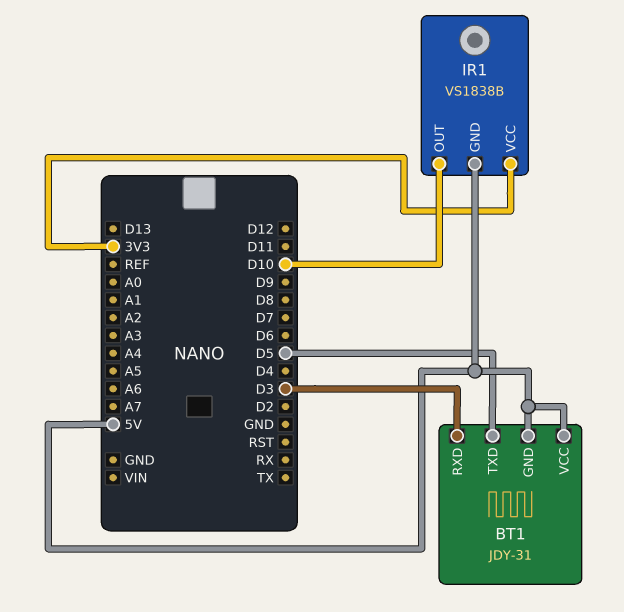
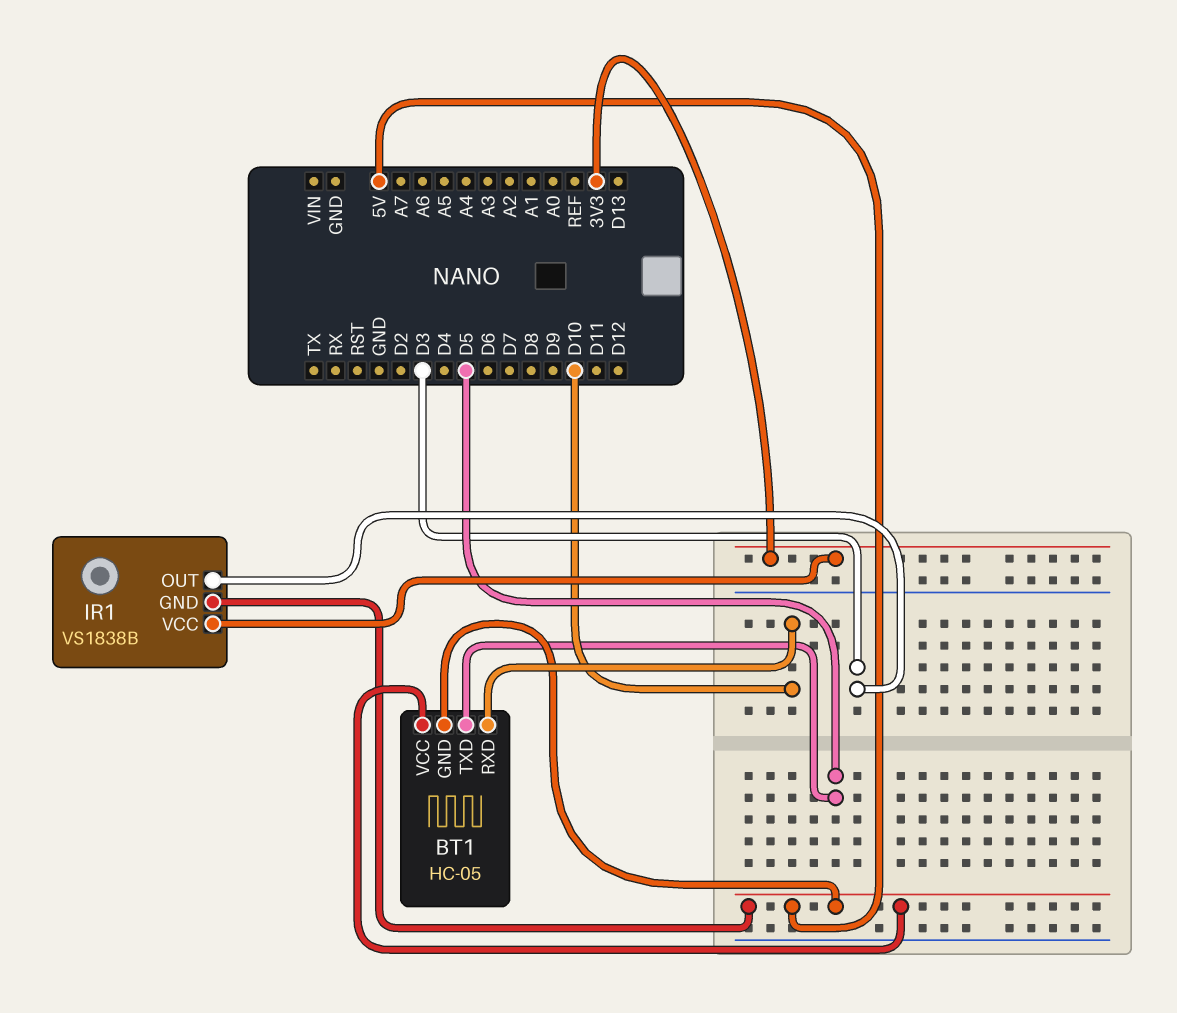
BT1: JDY-31 -> HC-05
BT1 pin RXD: D3 -> D10
IR1 pin OUT: D10 -> D3

